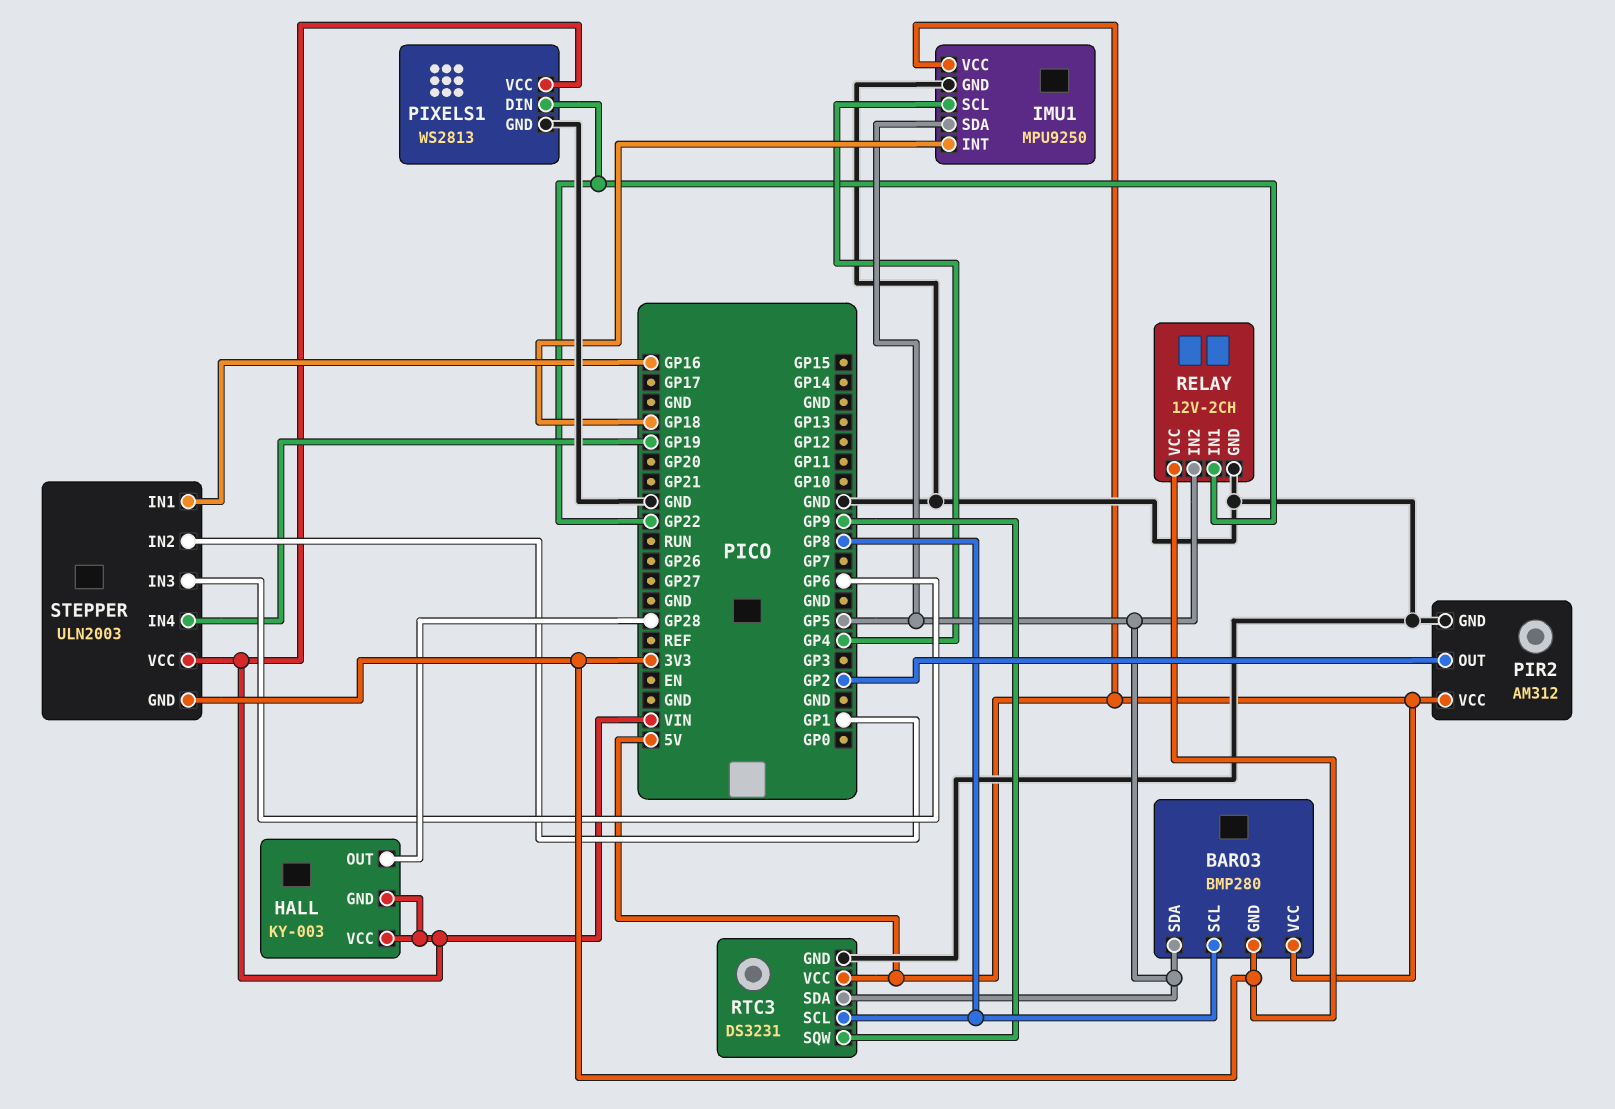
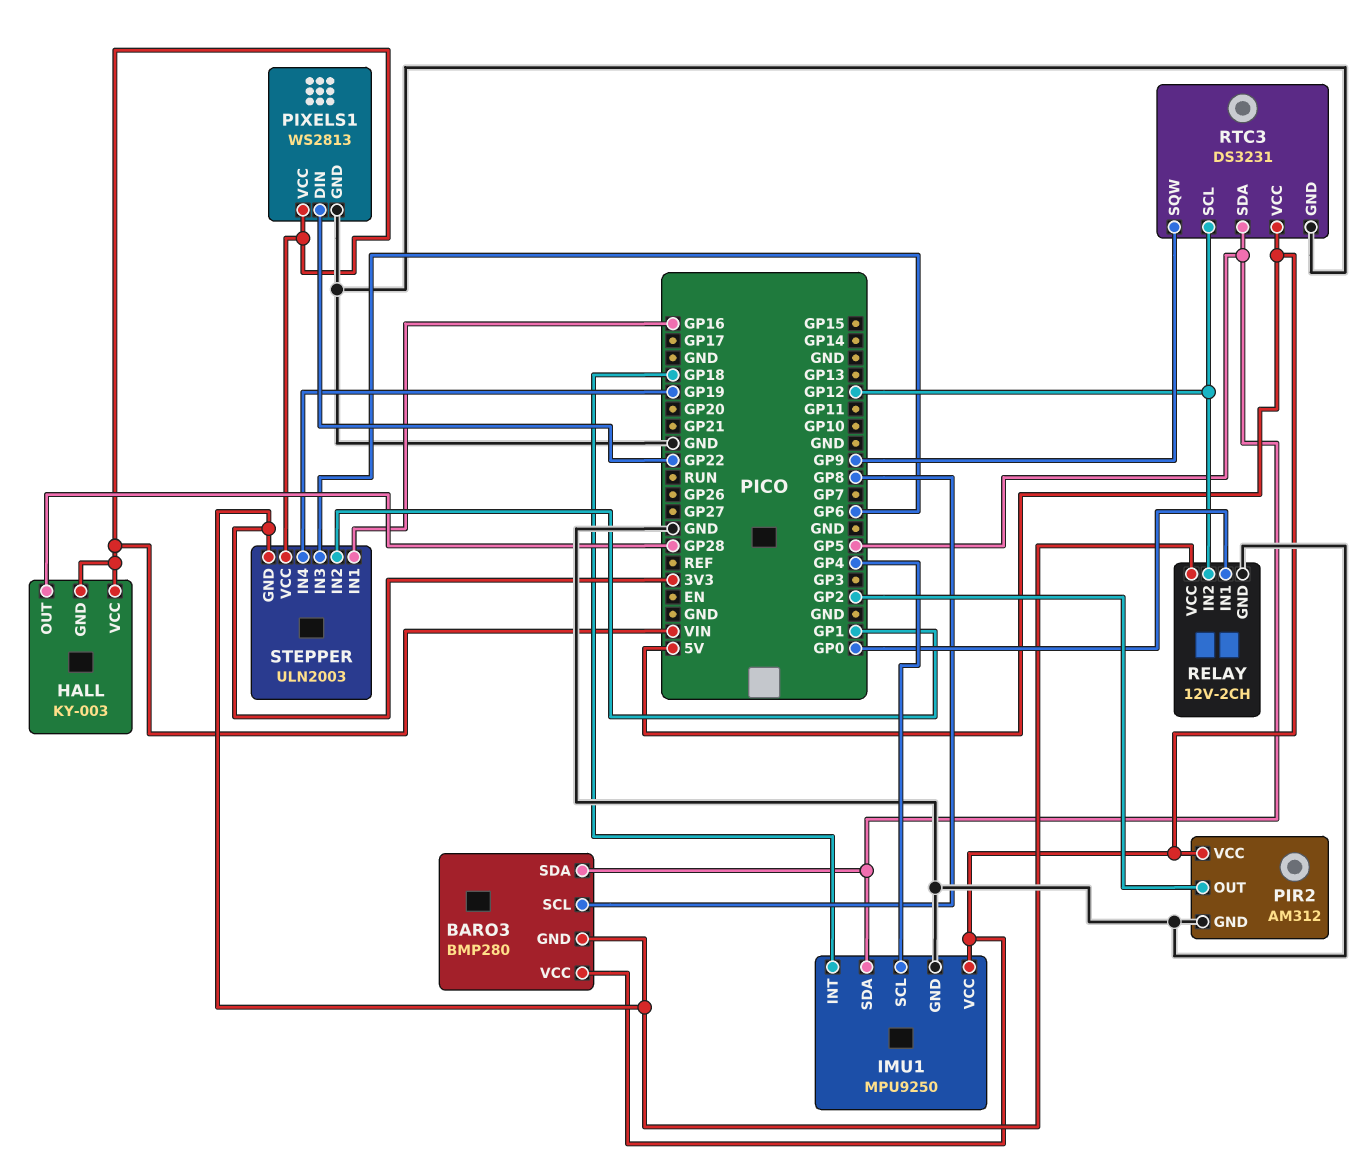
RELAY pin IN1: GP22 -> GP0
RELAY pin IN2: GP5 -> GP12
RTC3 pin SCL: GP8 -> GP12

